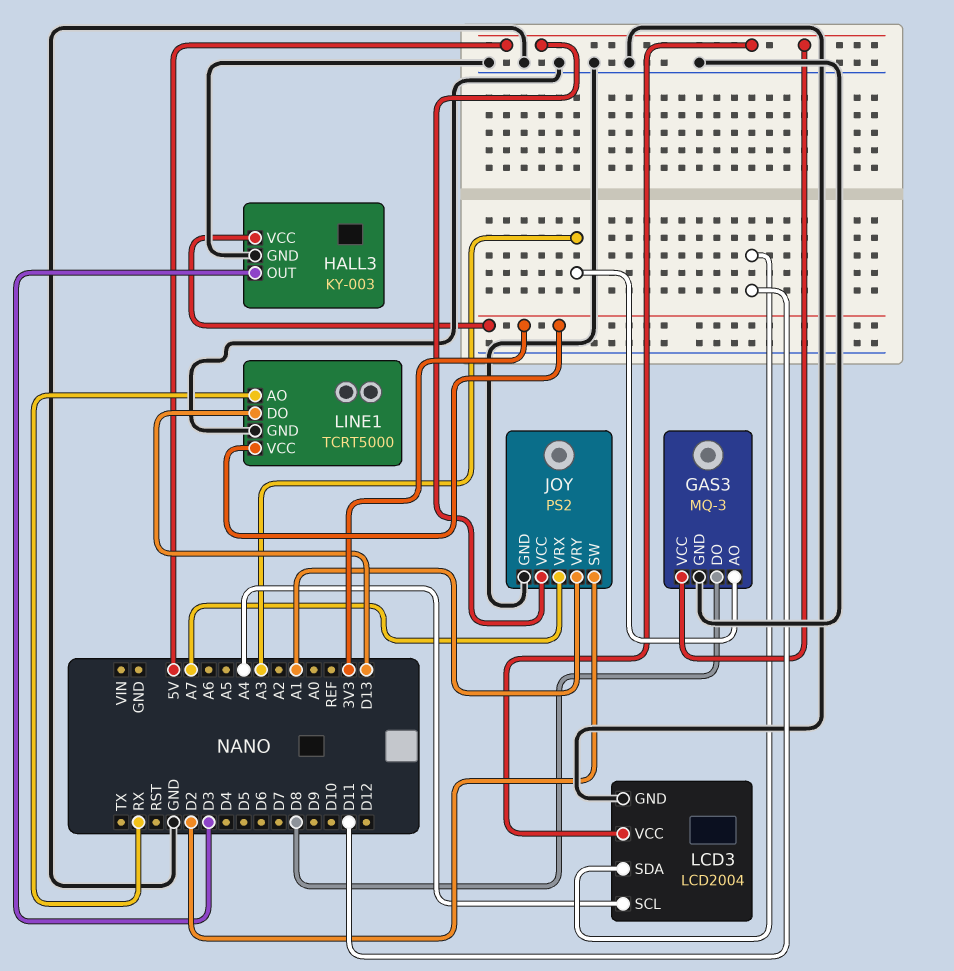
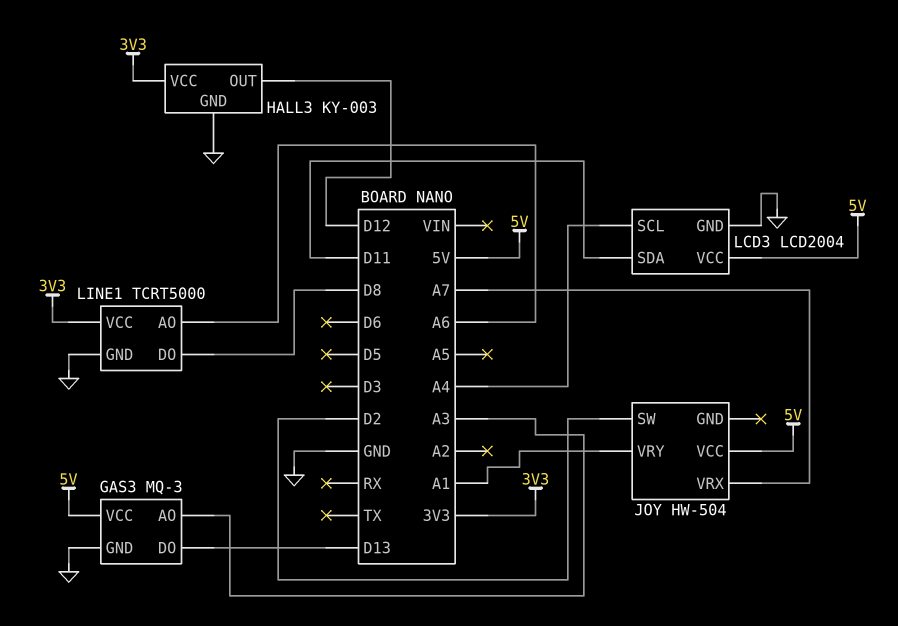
GAS3 pin DO: D8 -> D13
HALL3 pin OUT: D3 -> D12
JOY: PS2 -> HW-504
JOY pin GND: GND -> none
LINE1 pin AO: RX -> A6
LINE1 pin DO: D13 -> D8

